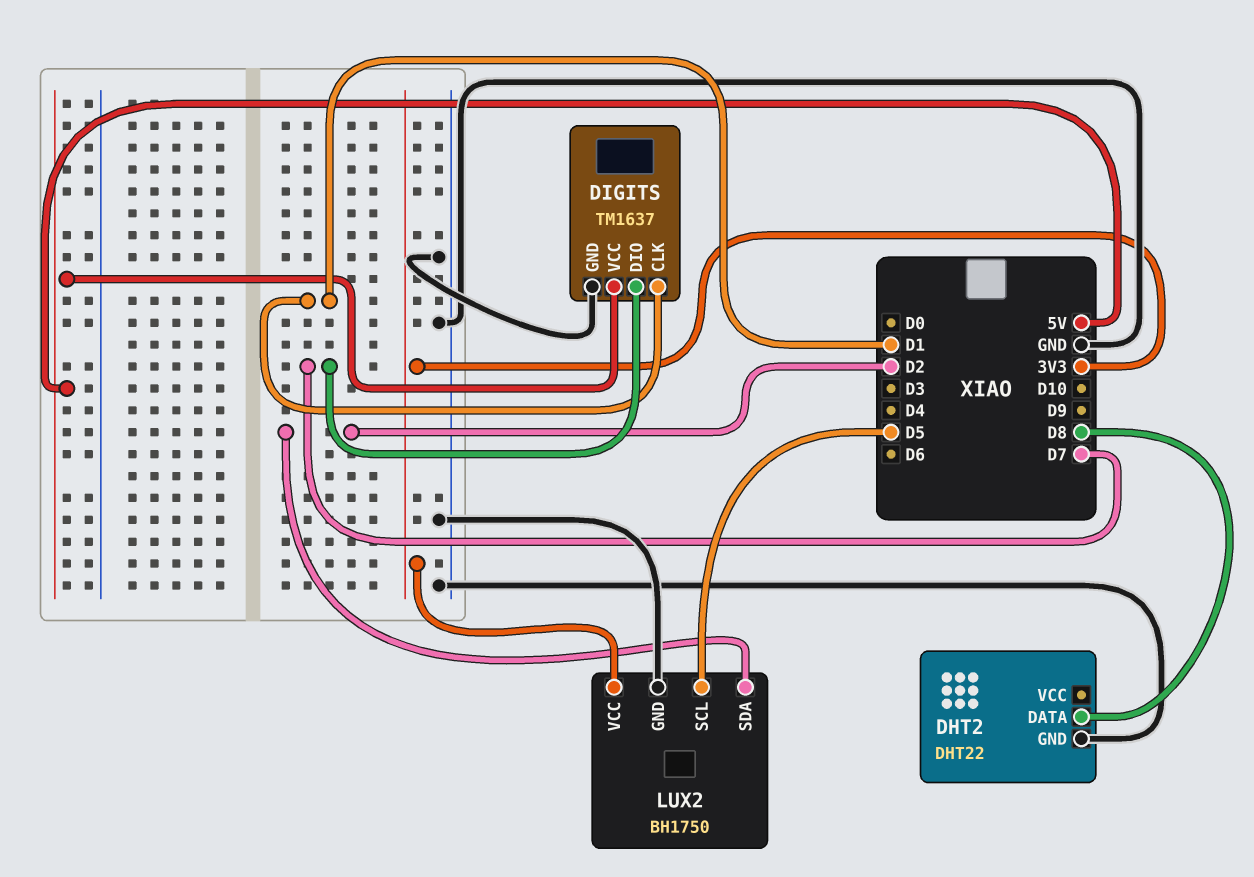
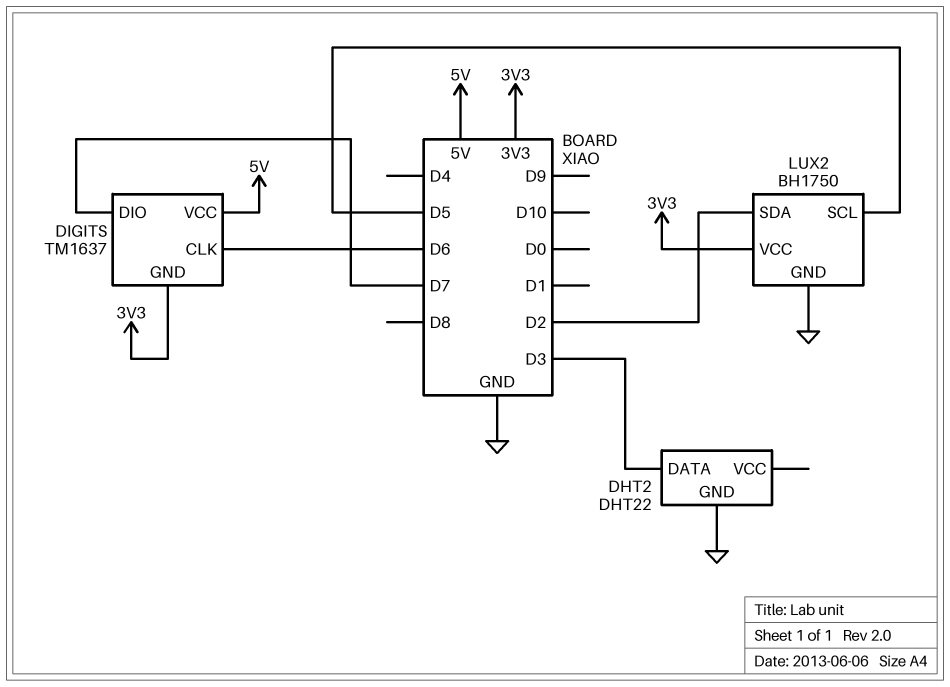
DHT2 pin DATA: D8 -> D3
DIGITS pin CLK: D1 -> D6
DIGITS pin GND: GND -> 3V3

